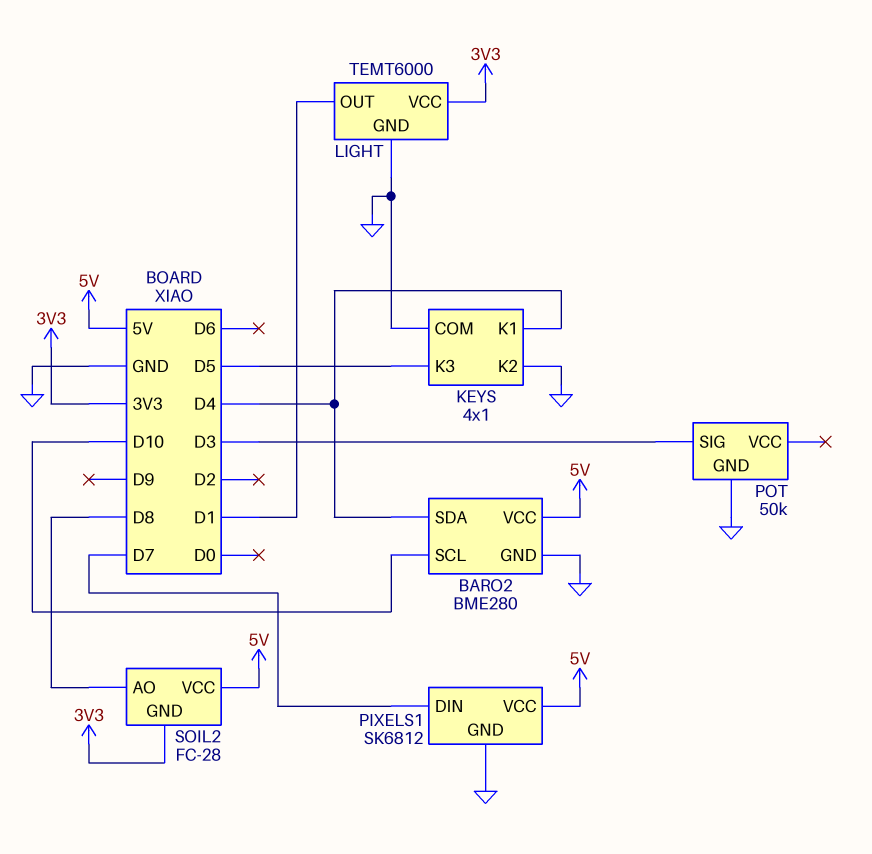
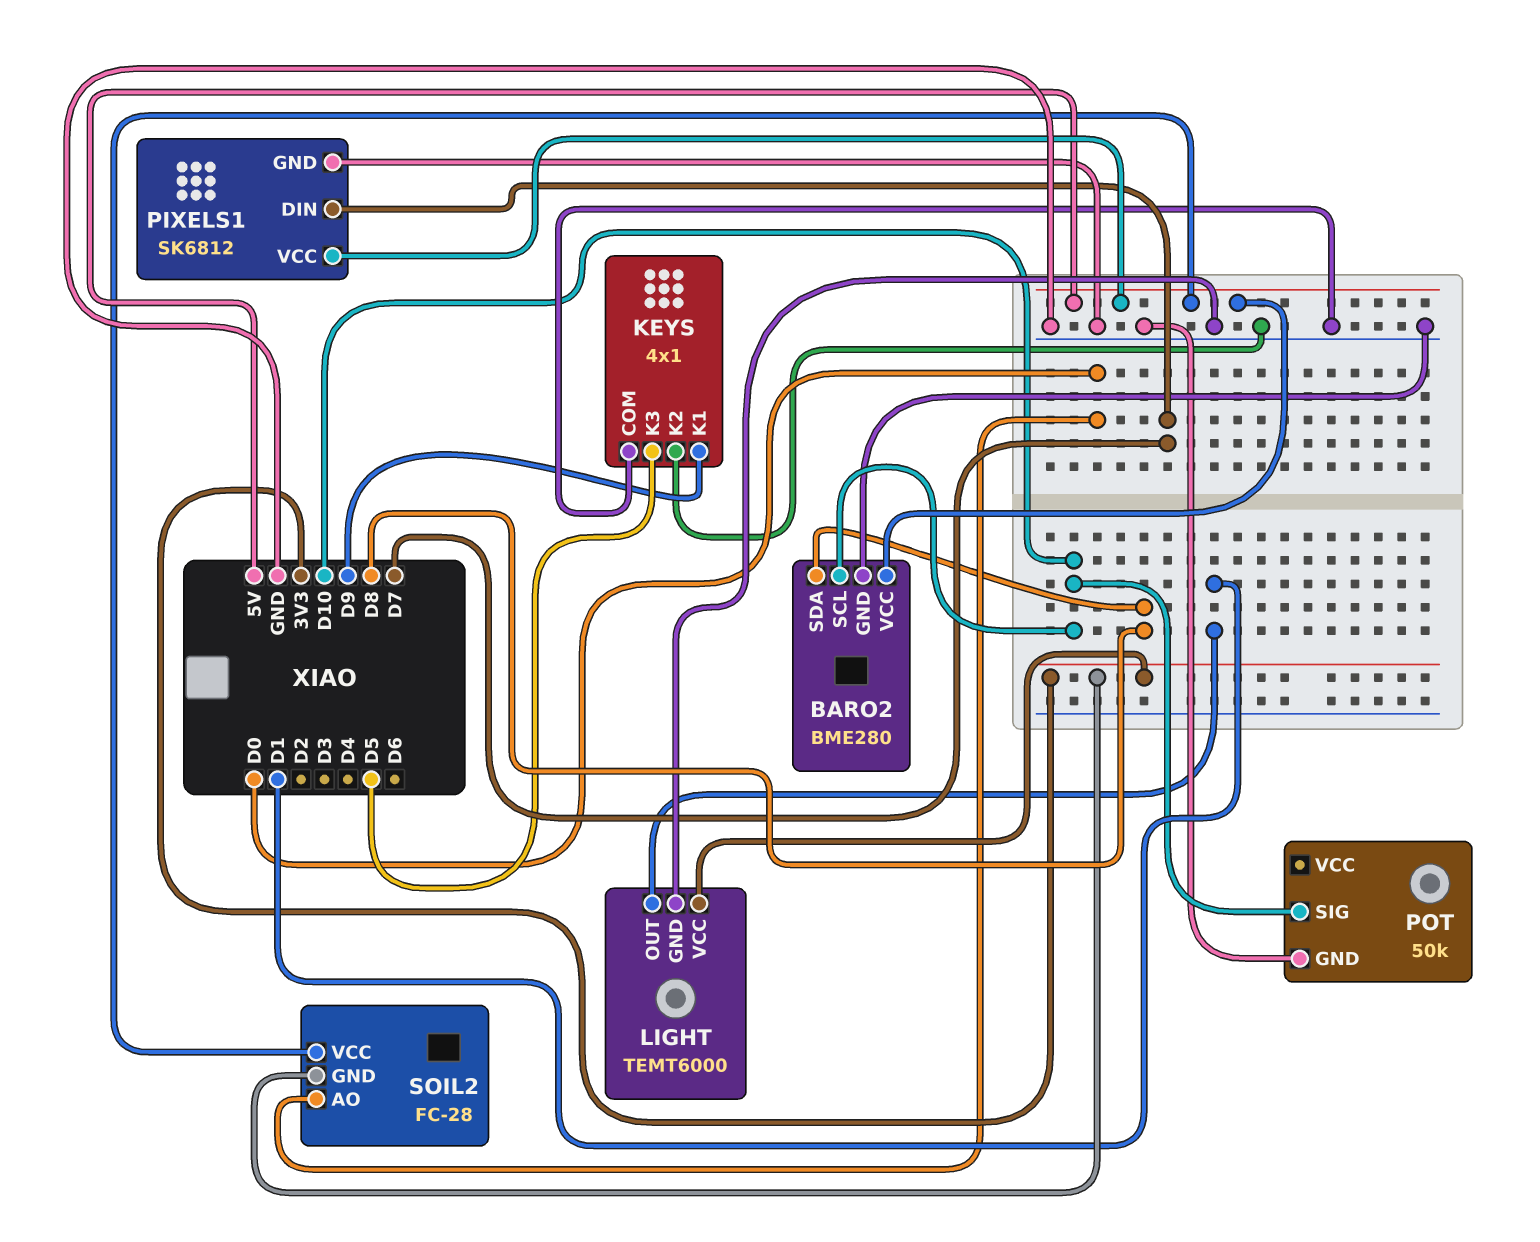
BARO2 pin SDA: D4 -> D8
KEYS pin K1: D4 -> D9
POT pin SIG: D3 -> D10
SOIL2 pin AO: D8 -> D0

